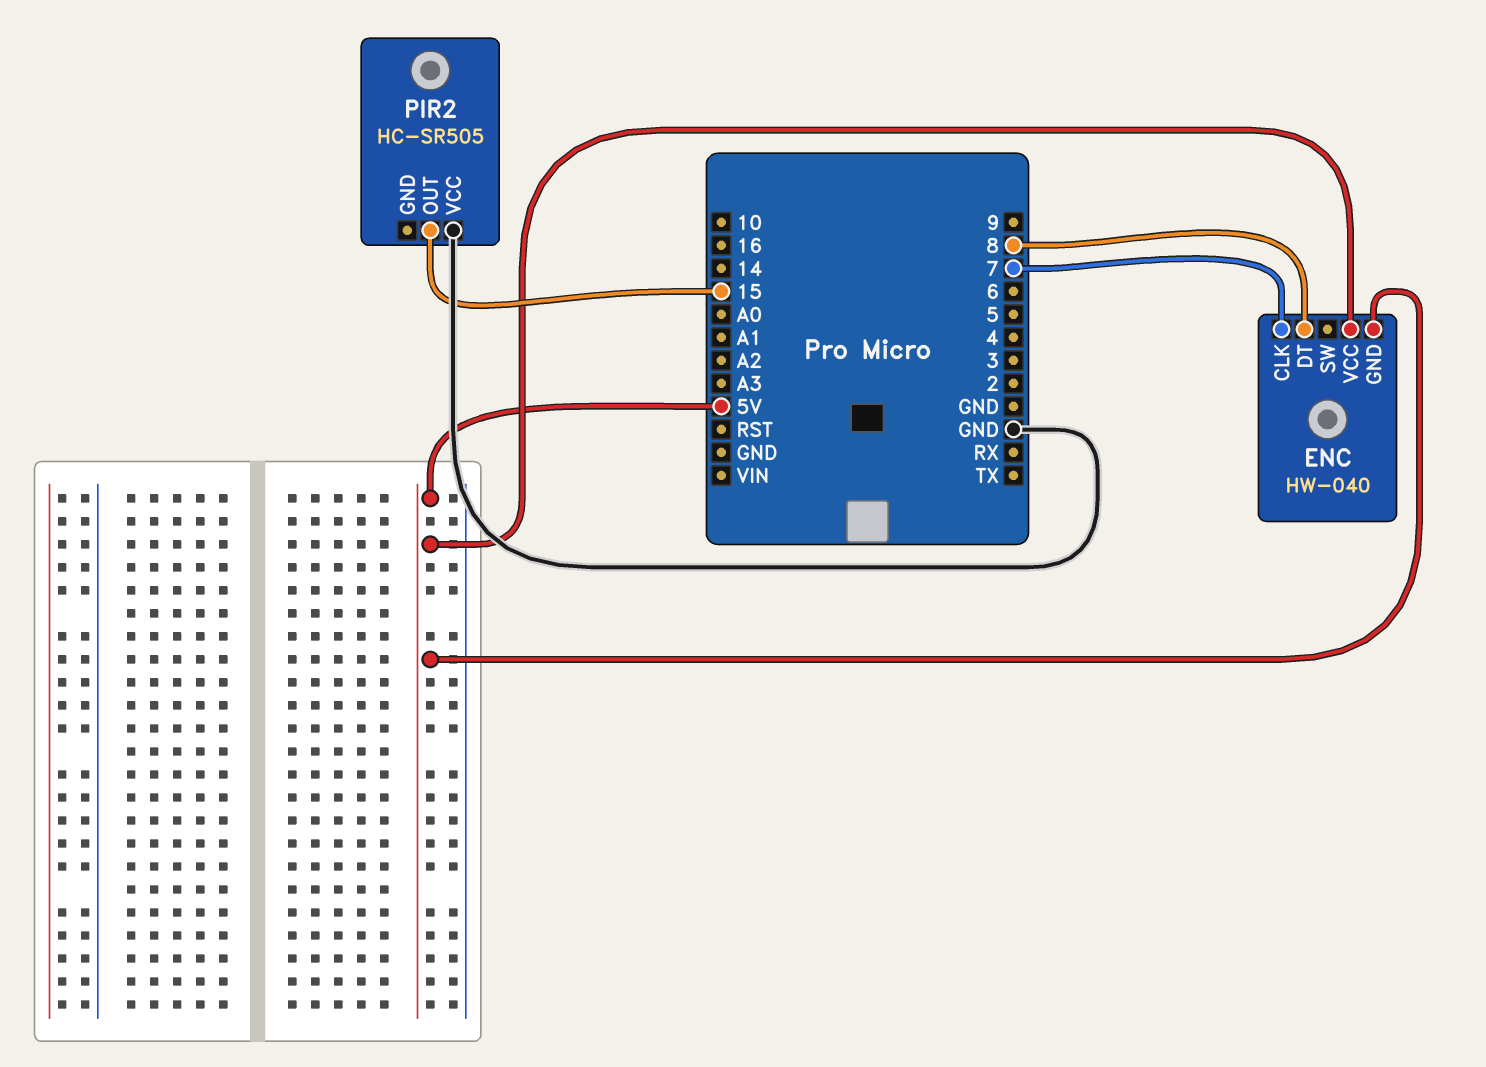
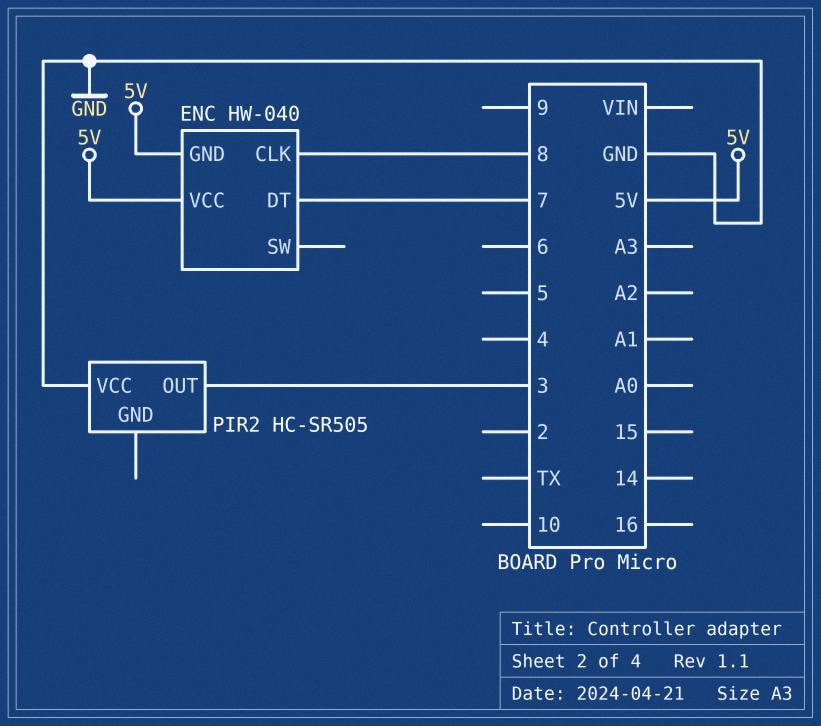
ENC pin CLK: 7 -> 8
ENC pin DT: 8 -> 7
PIR2 pin OUT: 15 -> 3

